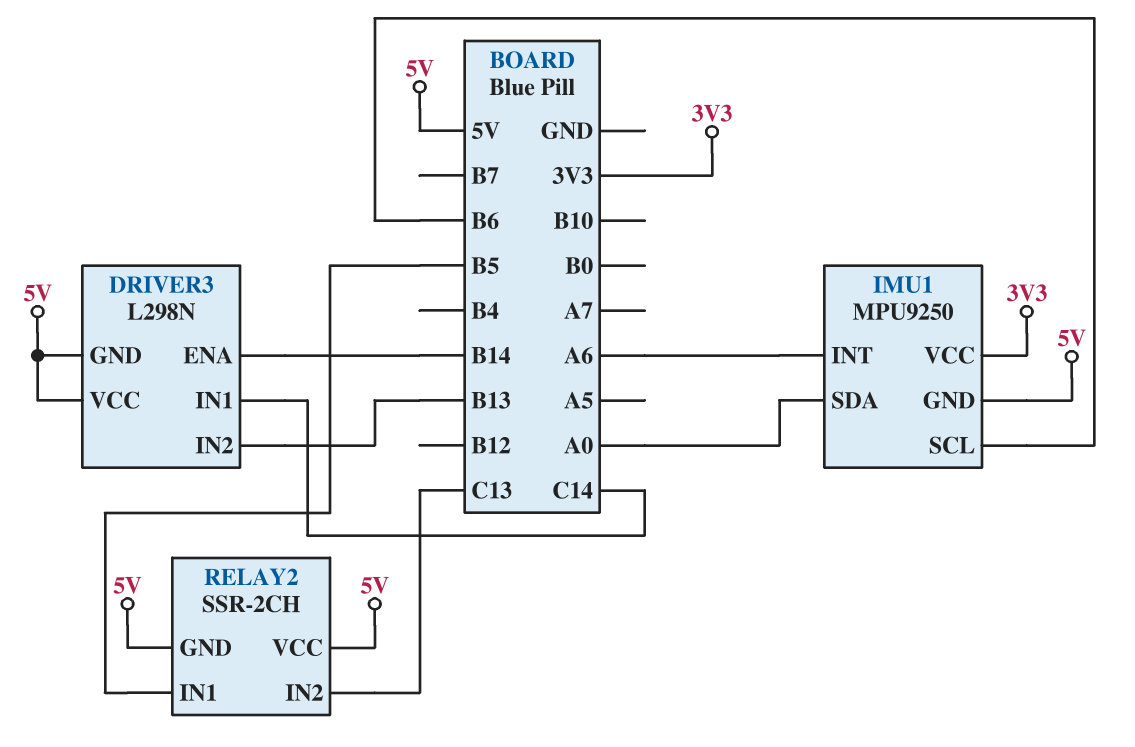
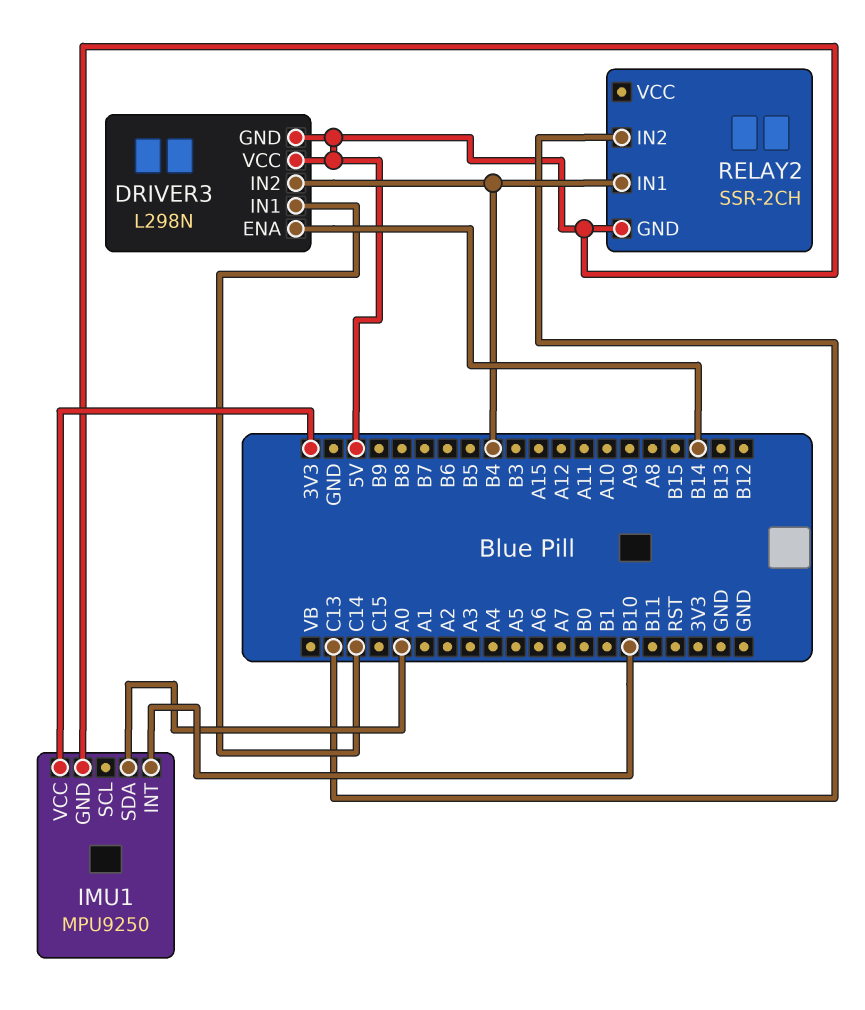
DRIVER3 pin IN2: B13 -> B4
IMU1 pin INT: A6 -> B10
IMU1 pin SCL: B6 -> none
RELAY2 pin IN1: B5 -> B4
RELAY2 pin VCC: 5V -> none

